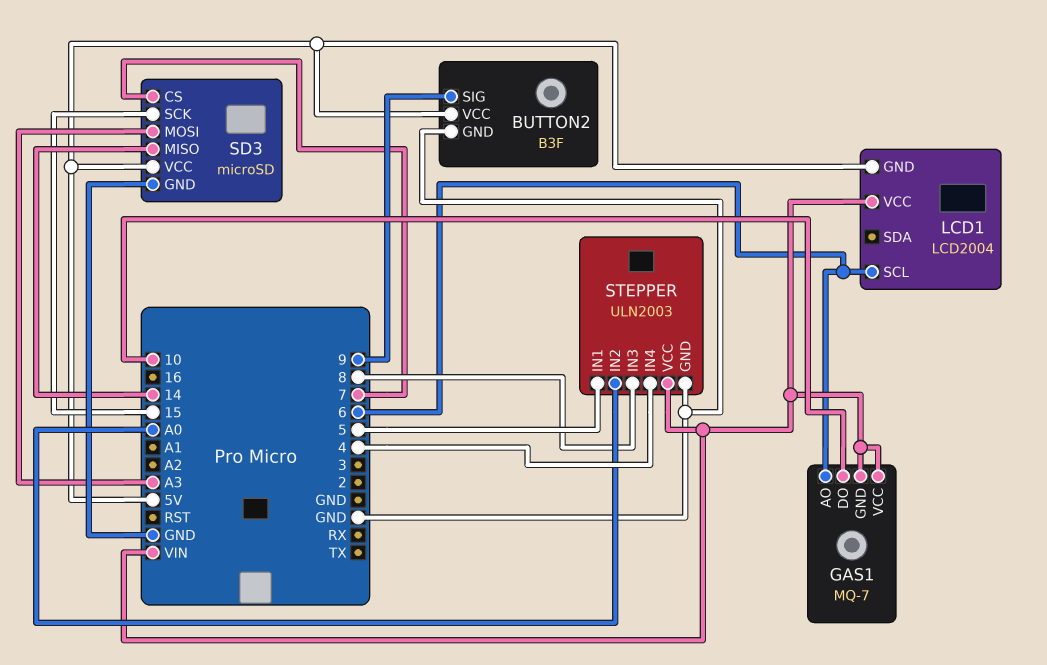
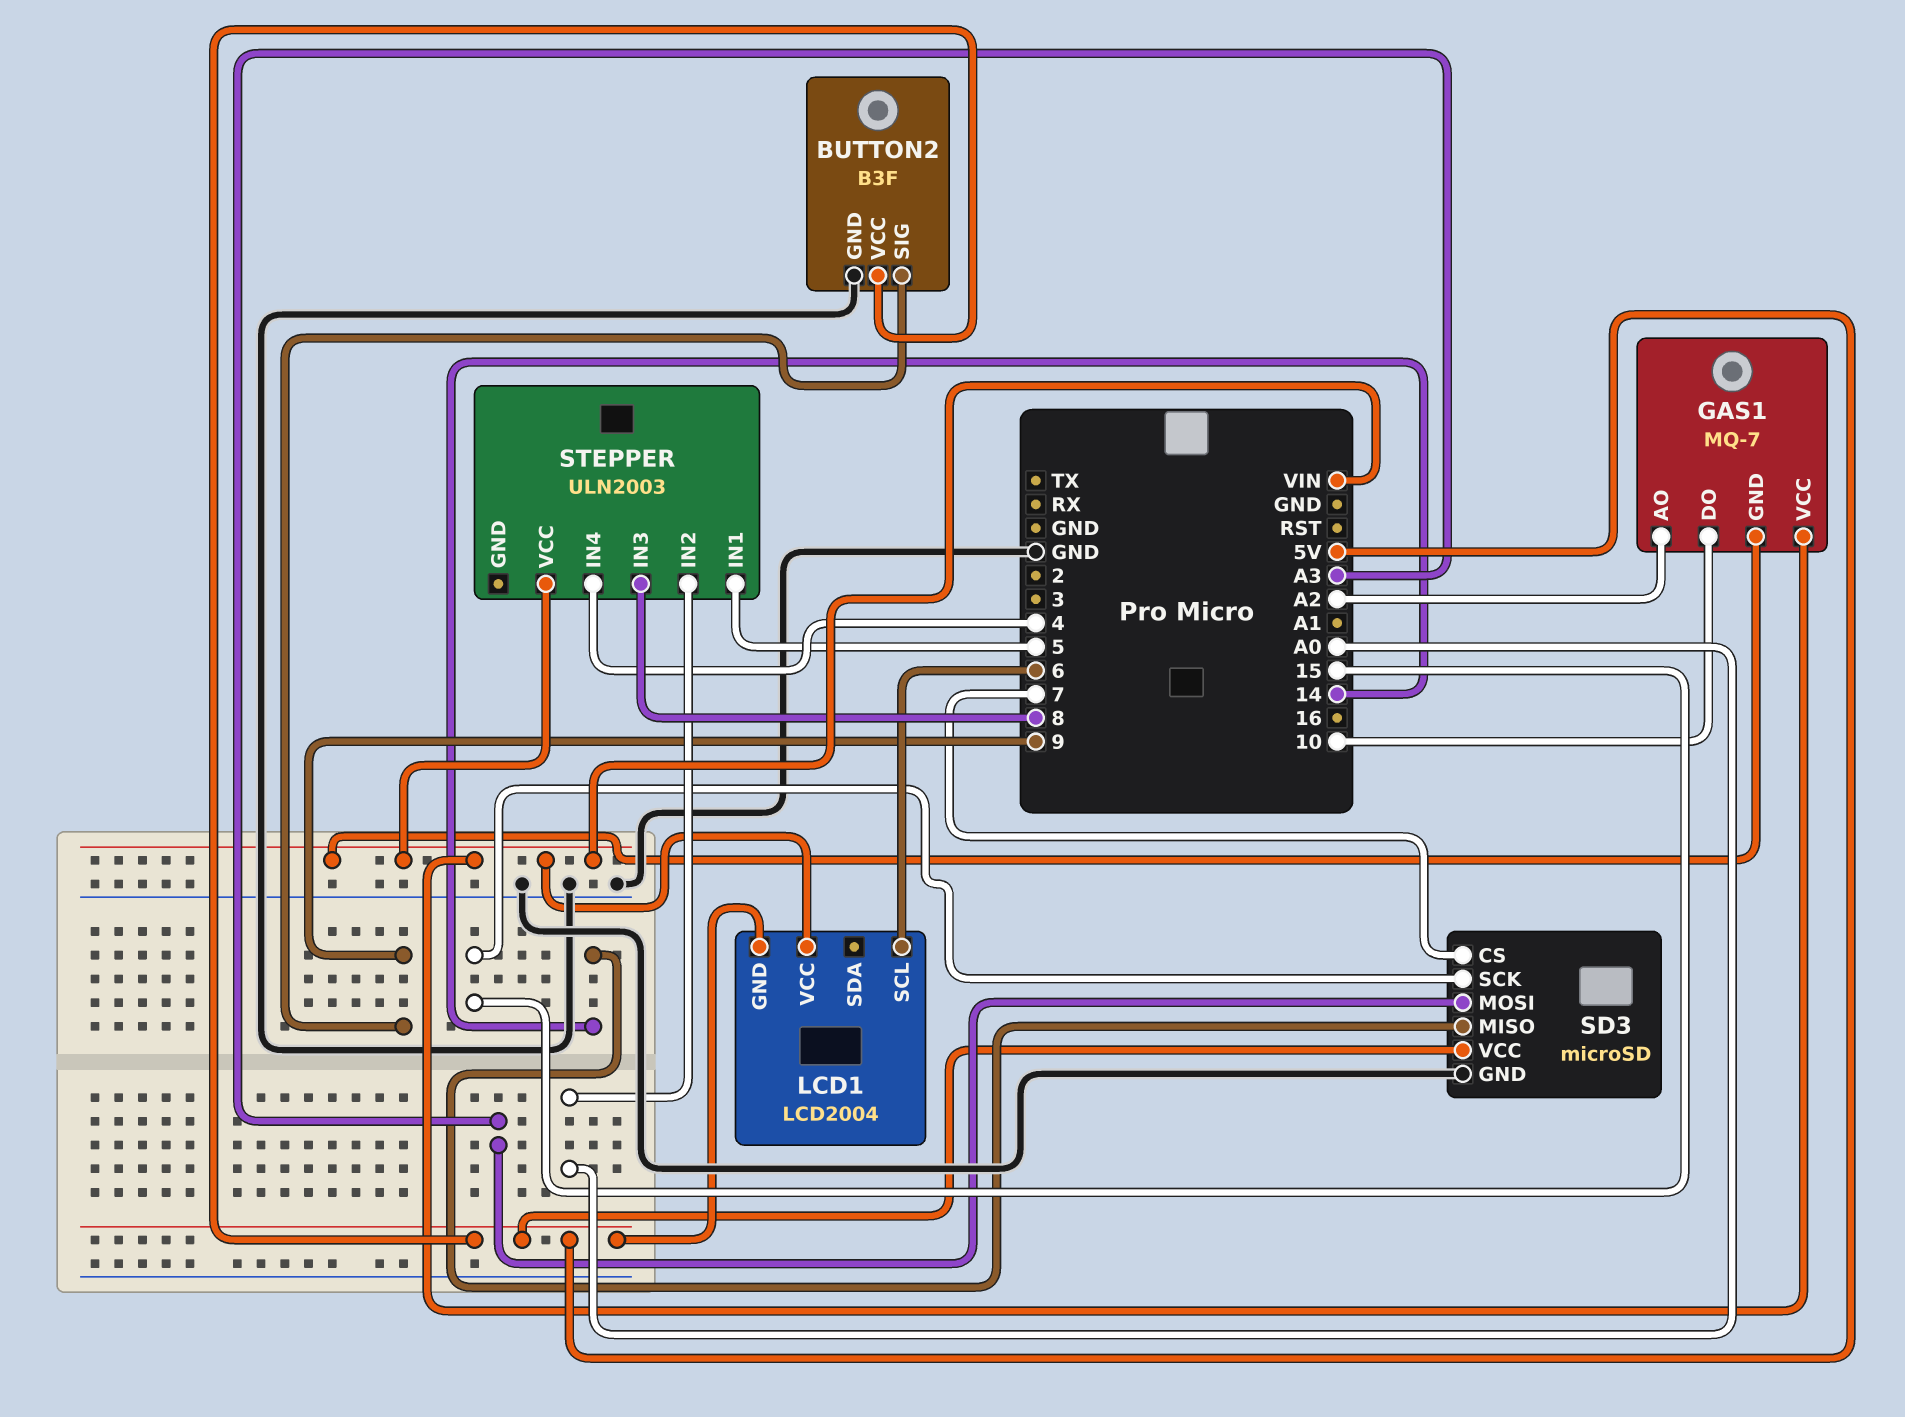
GAS1 pin AO: 6 -> A2
STEPPER pin GND: GND -> none

